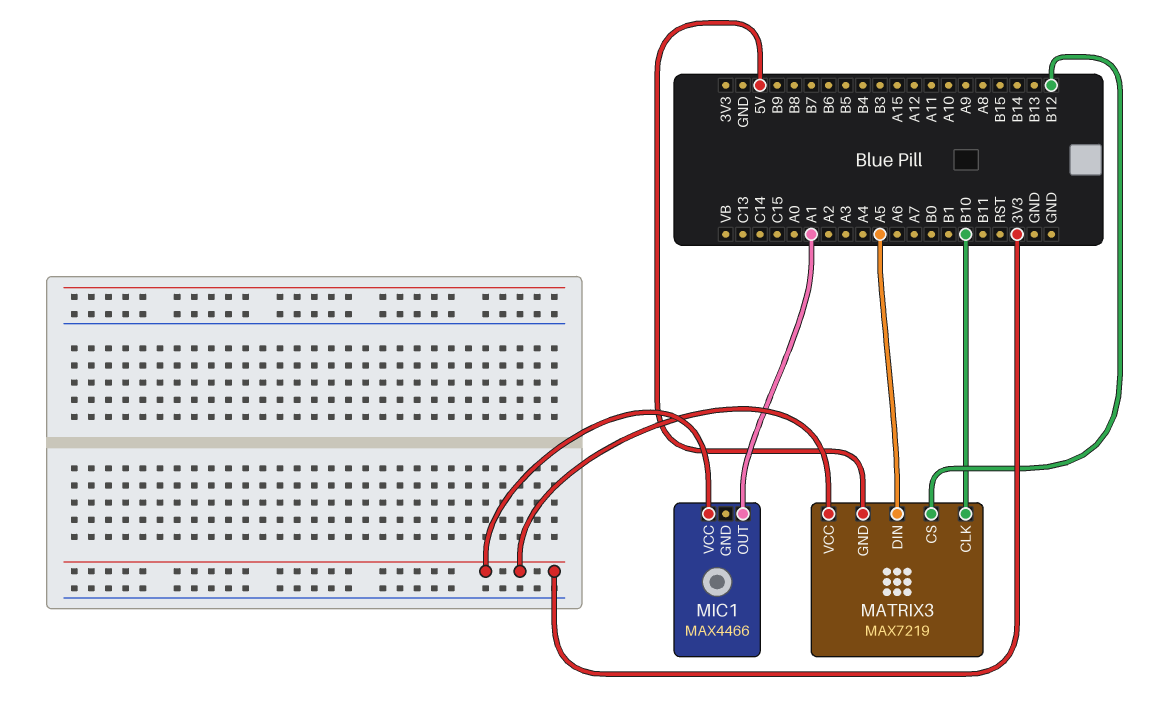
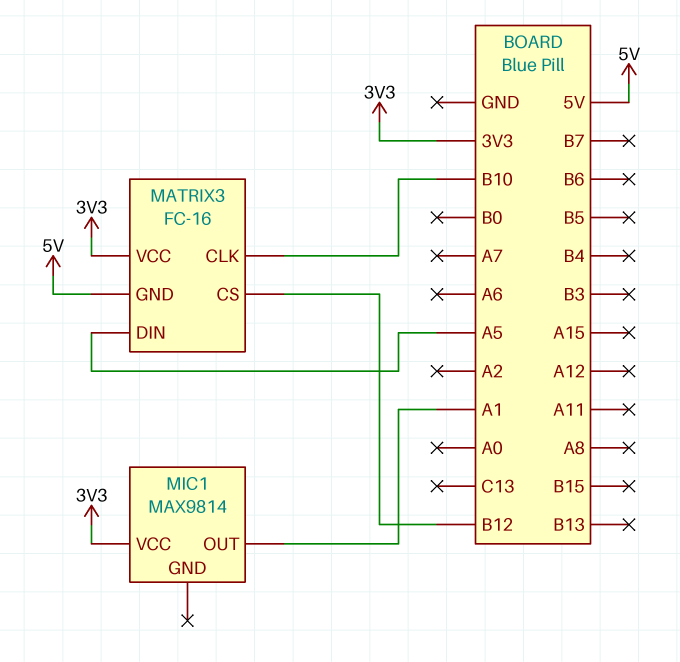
MATRIX3: MAX7219 -> FC-16
MIC1: MAX4466 -> MAX9814

